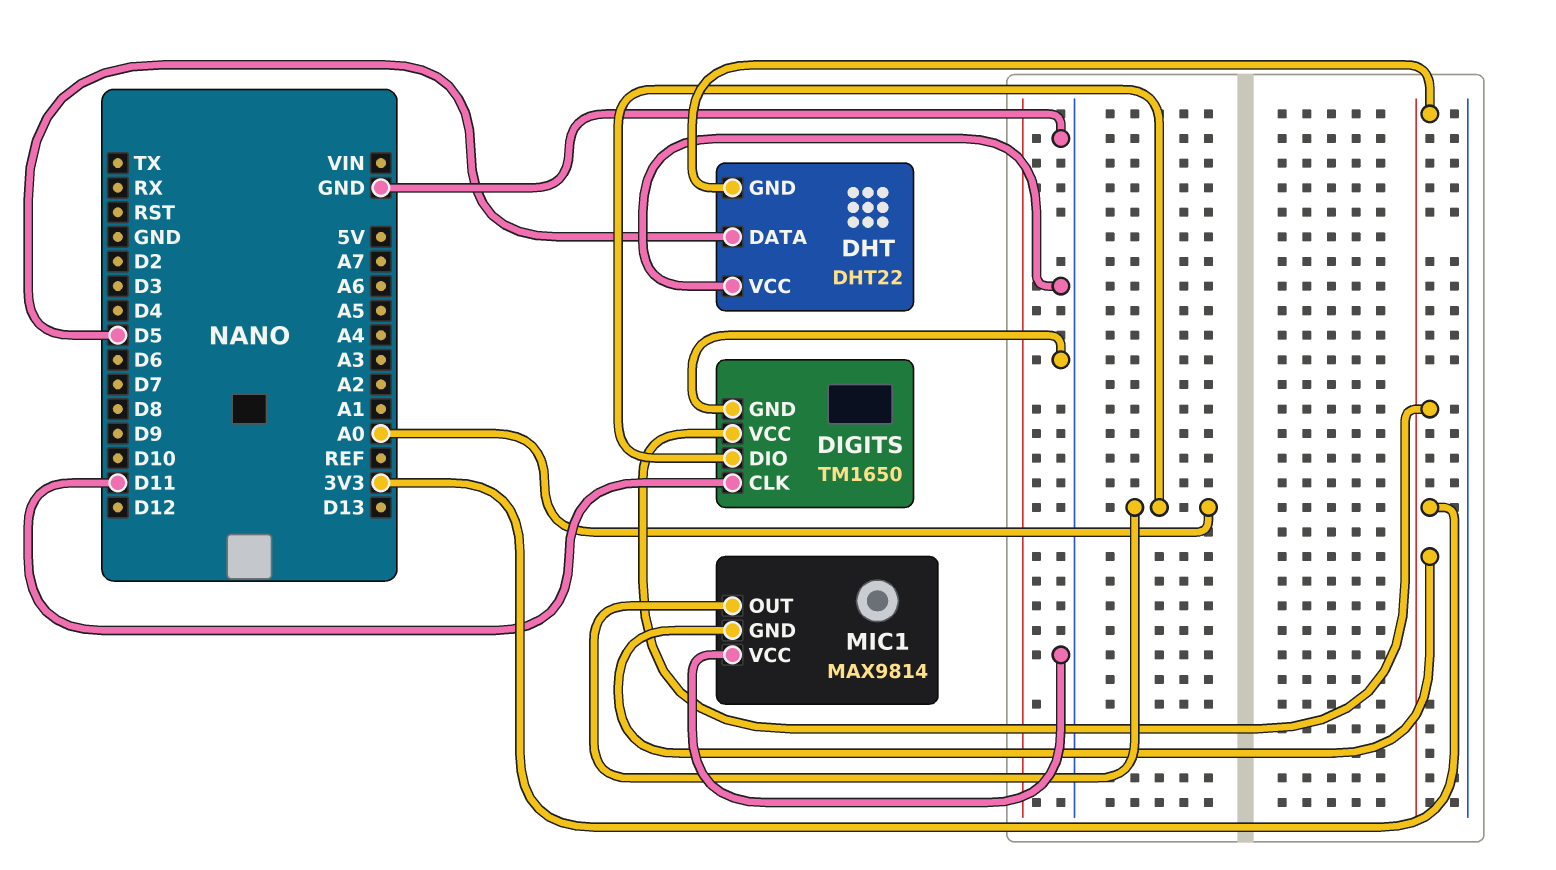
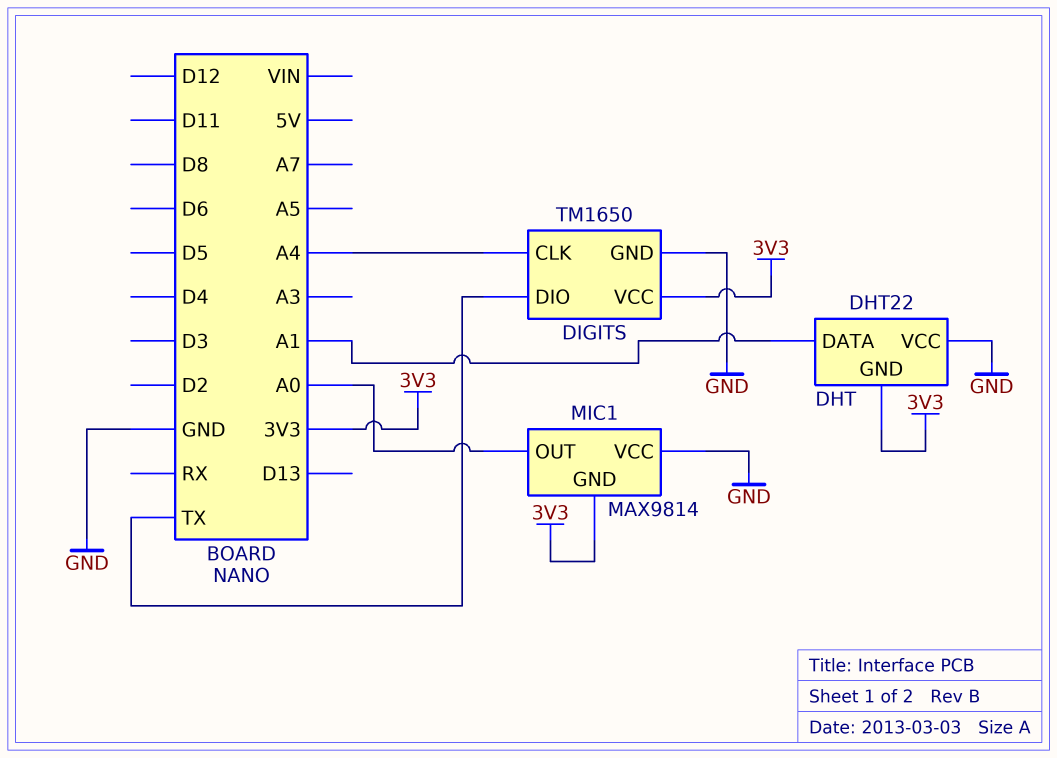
DHT pin DATA: D5 -> A1
DIGITS pin CLK: D11 -> A4
DIGITS pin DIO: A0 -> TX

